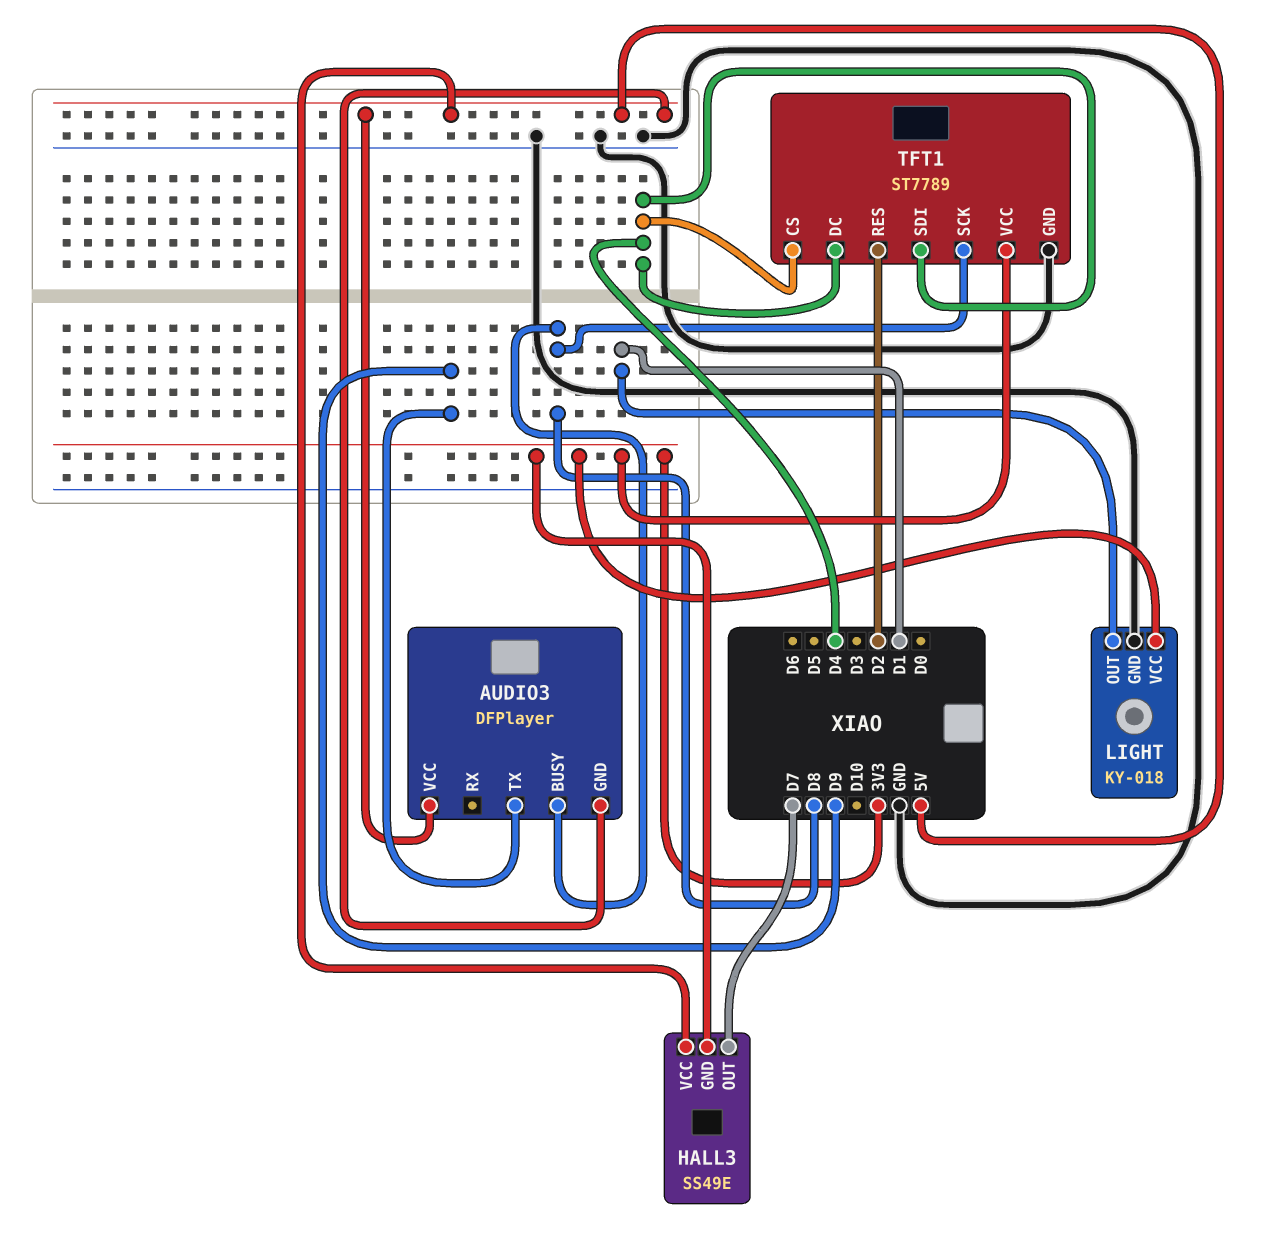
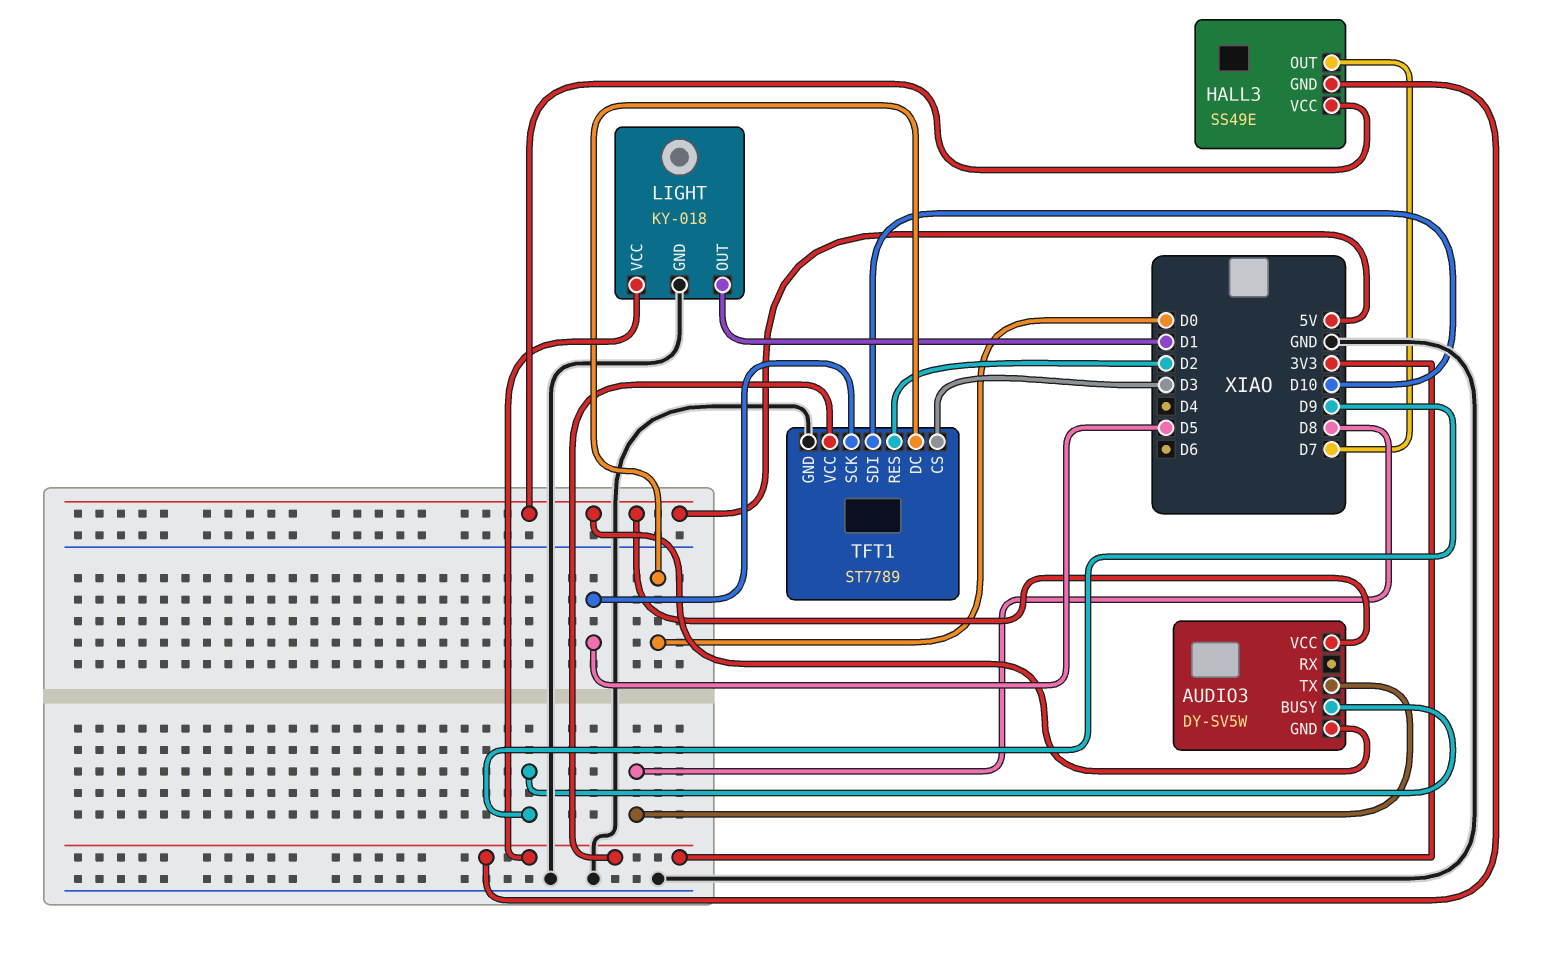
AUDIO3: DFPlayer -> DY-SV5W
AUDIO3 pin BUSY: D8 -> D9
AUDIO3 pin TX: D9 -> D8
TFT1 pin CS: D4 -> D3
TFT1 pin DC: D4 -> D0
TFT1 pin SCK: D8 -> D5
TFT1 pin SDI: D4 -> D10

